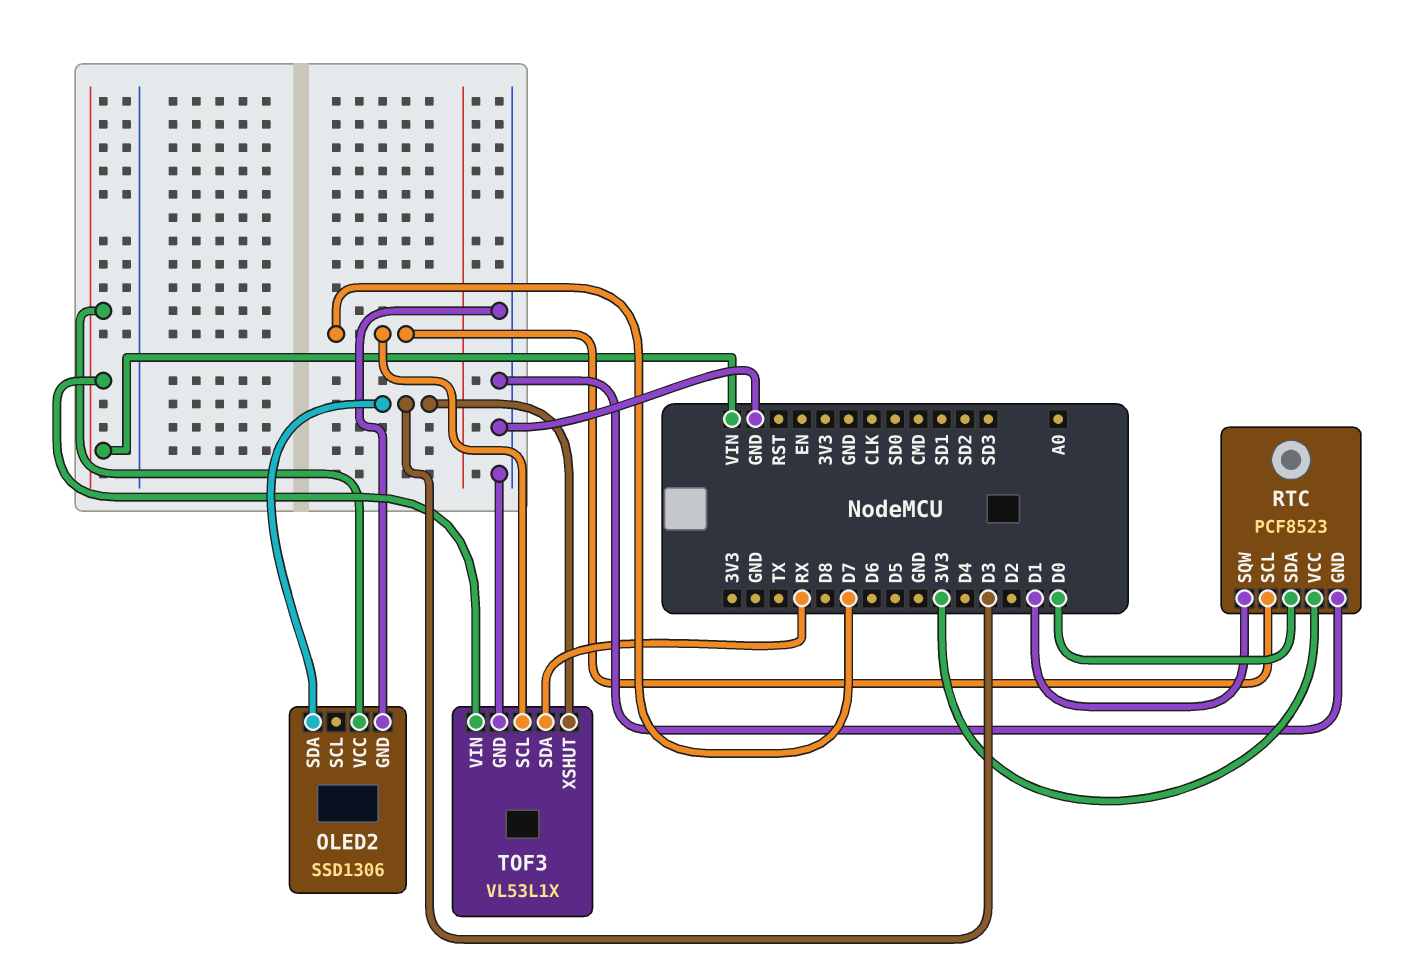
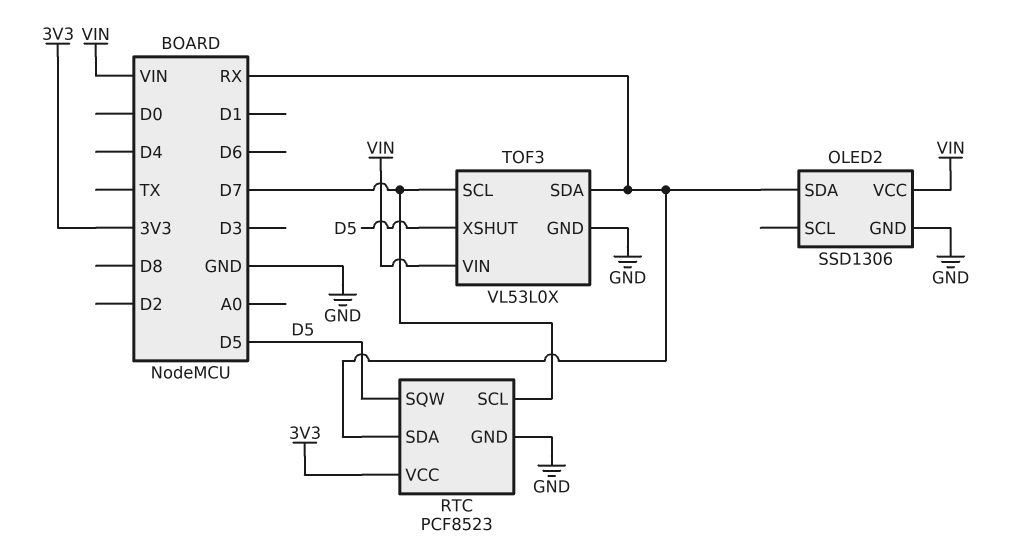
OLED2 pin SDA: D3 -> RX
RTC pin SDA: D0 -> RX
RTC pin SQW: D1 -> D5
TOF3: VL53L1X -> VL53L0X
TOF3 pin XSHUT: D3 -> D5

